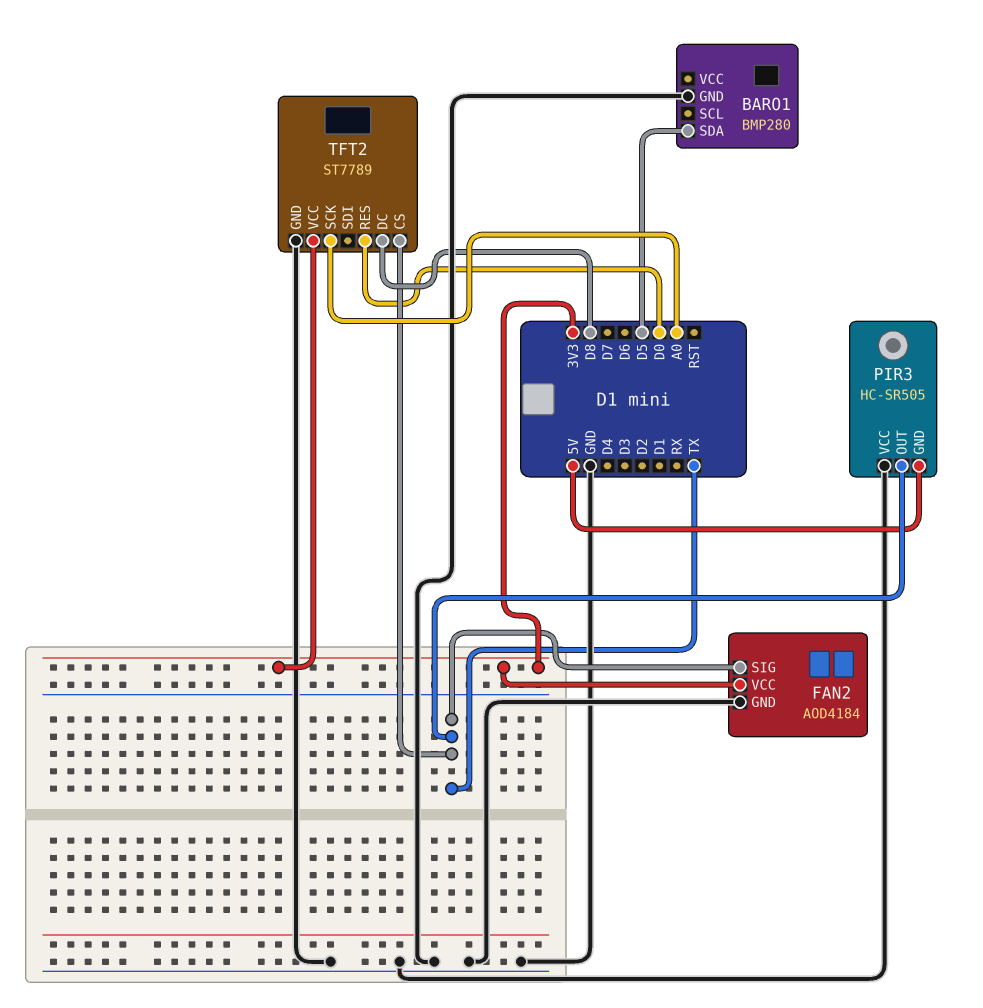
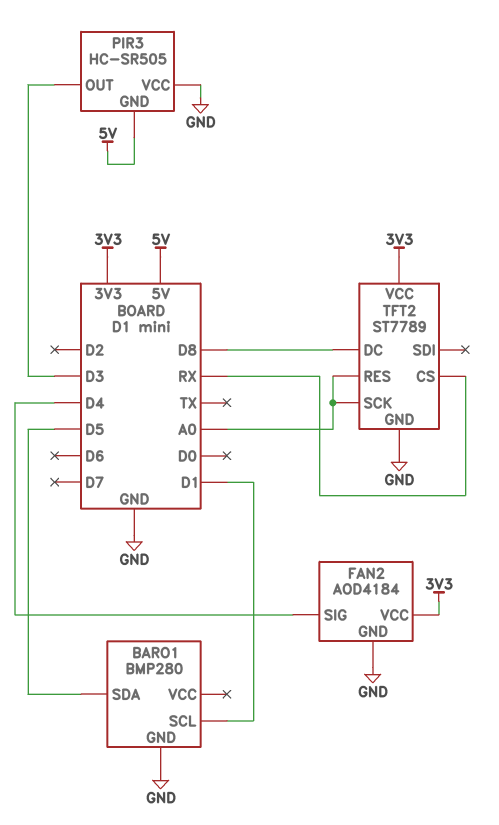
BARO1 pin SCL: none -> D1
FAN2 pin SIG: TX -> D4
PIR3 pin OUT: TX -> D3
TFT2 pin CS: TX -> RX
TFT2 pin RES: D0 -> A0

